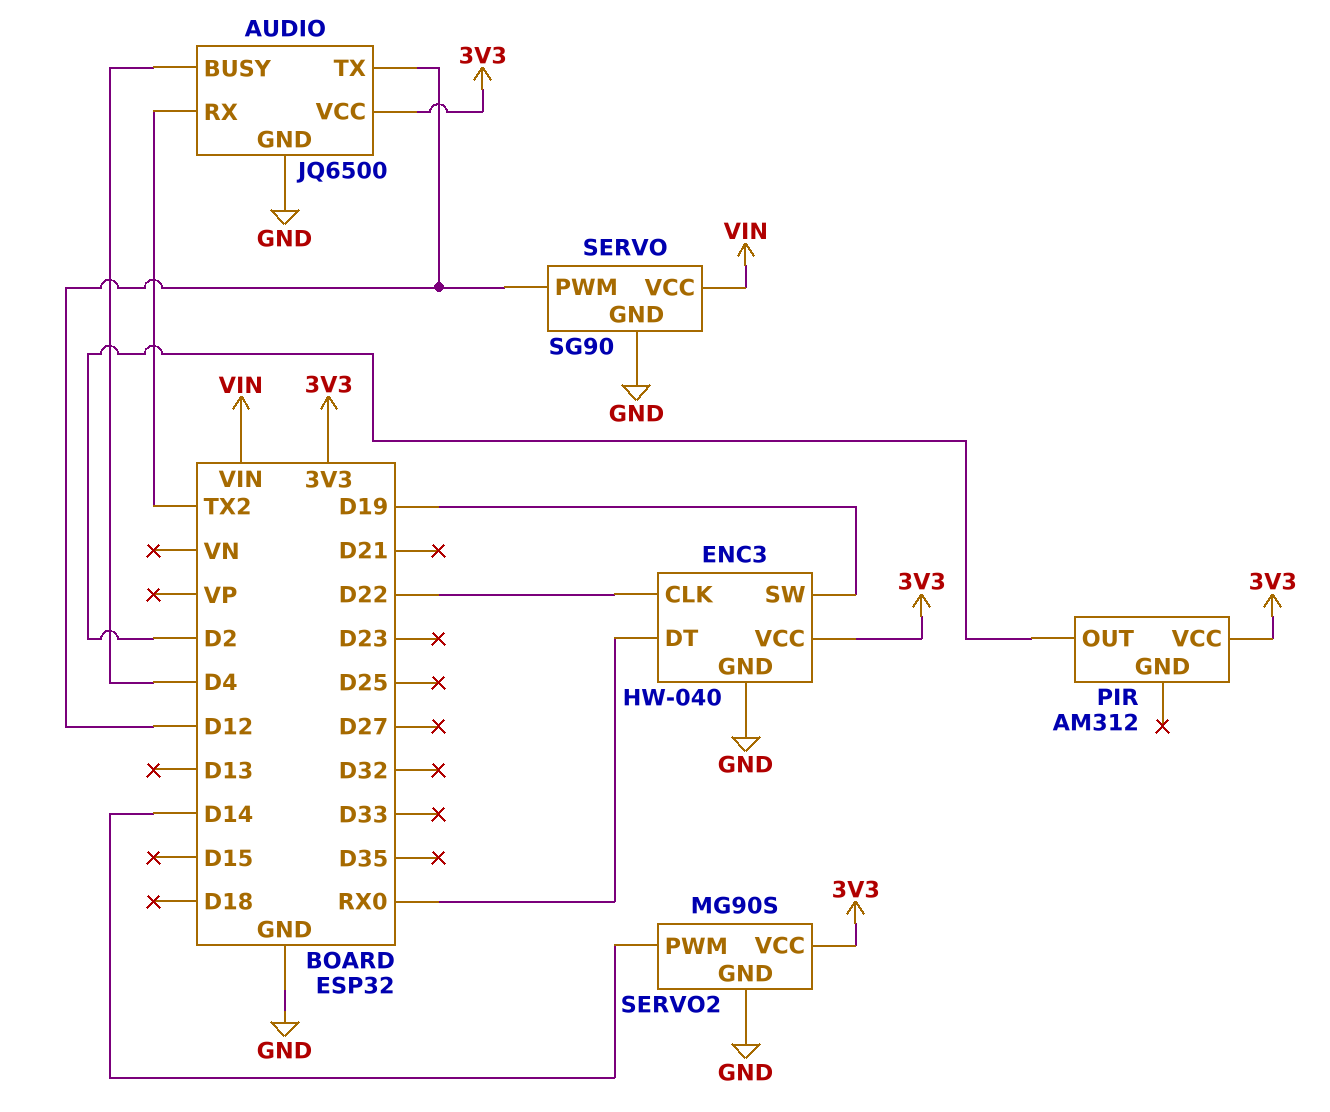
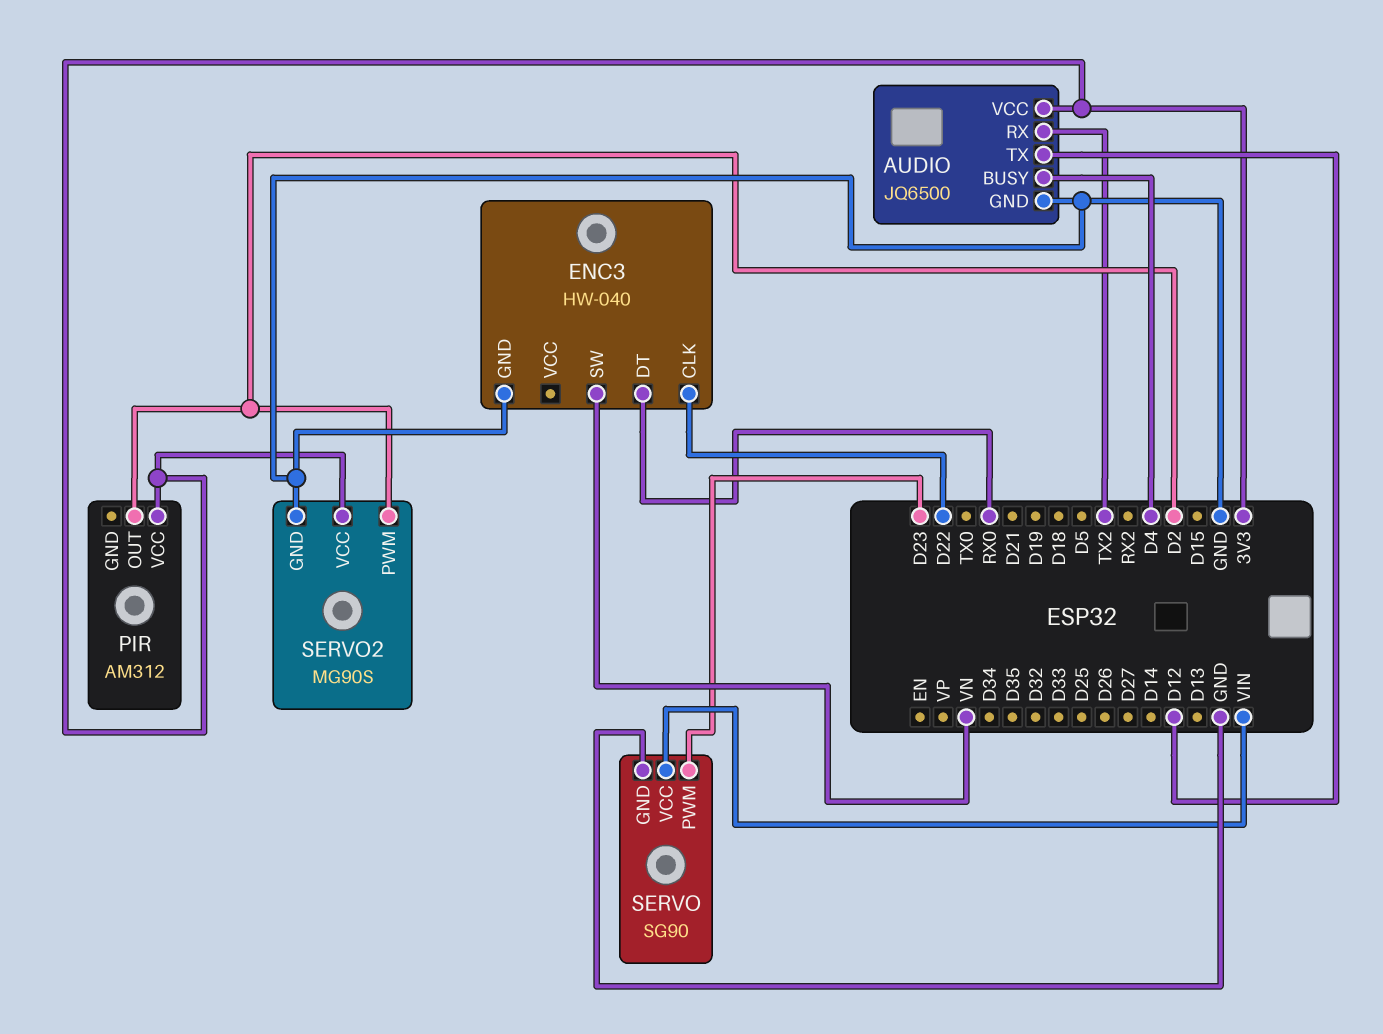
ENC3 pin SW: D19 -> VN
ENC3 pin VCC: 3V3 -> none
SERVO pin PWM: D12 -> D23
SERVO2 pin PWM: D14 -> D2

